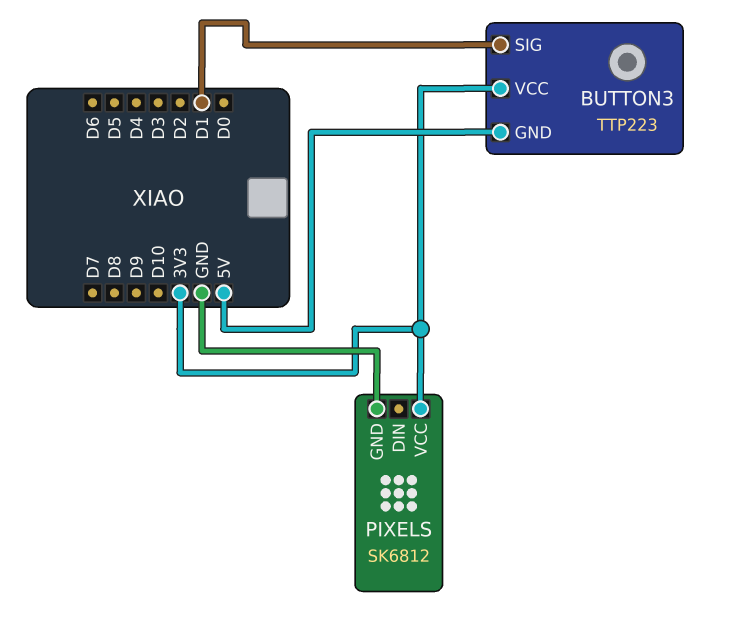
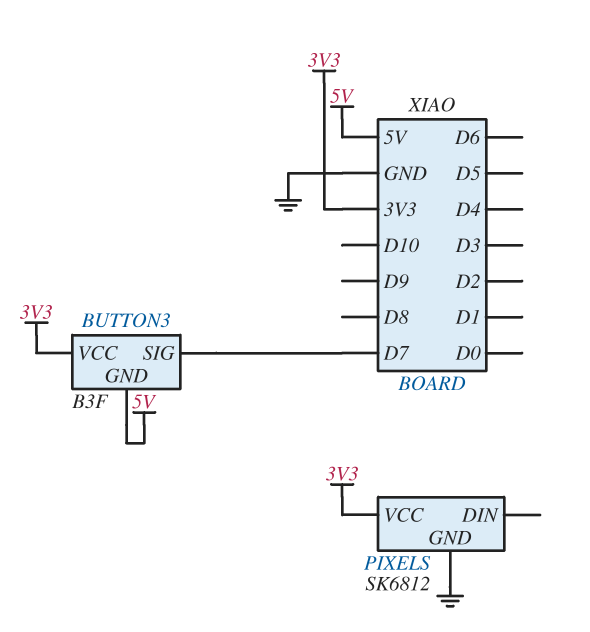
BUTTON3: TTP223 -> B3F
BUTTON3 pin SIG: D1 -> D7

